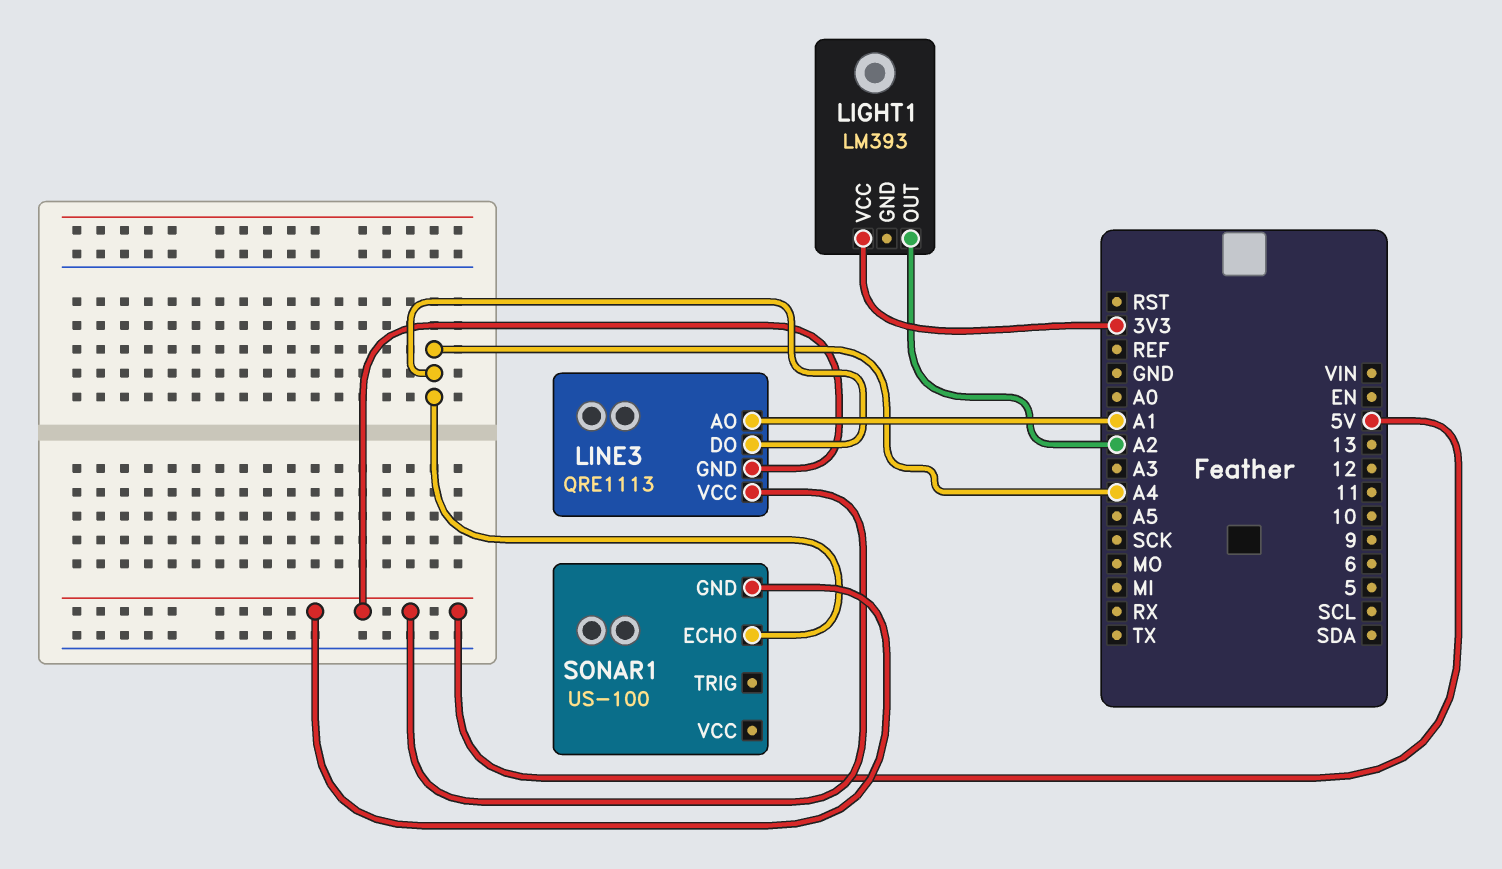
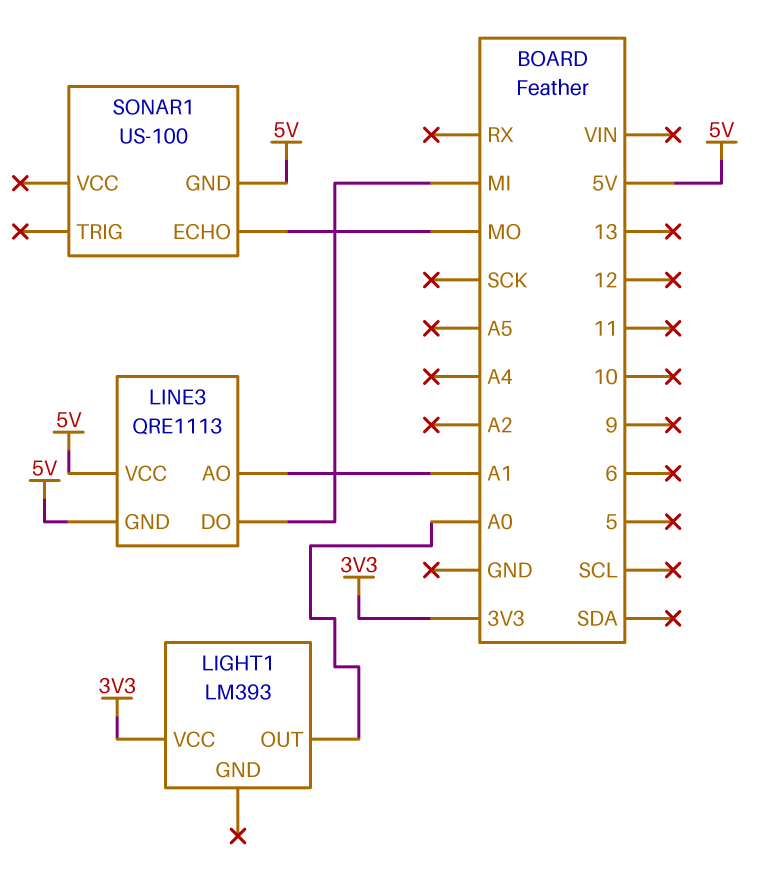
LIGHT1 pin OUT: A2 -> A0
LINE3 pin DO: A4 -> MI
SONAR1 pin ECHO: A4 -> MO

